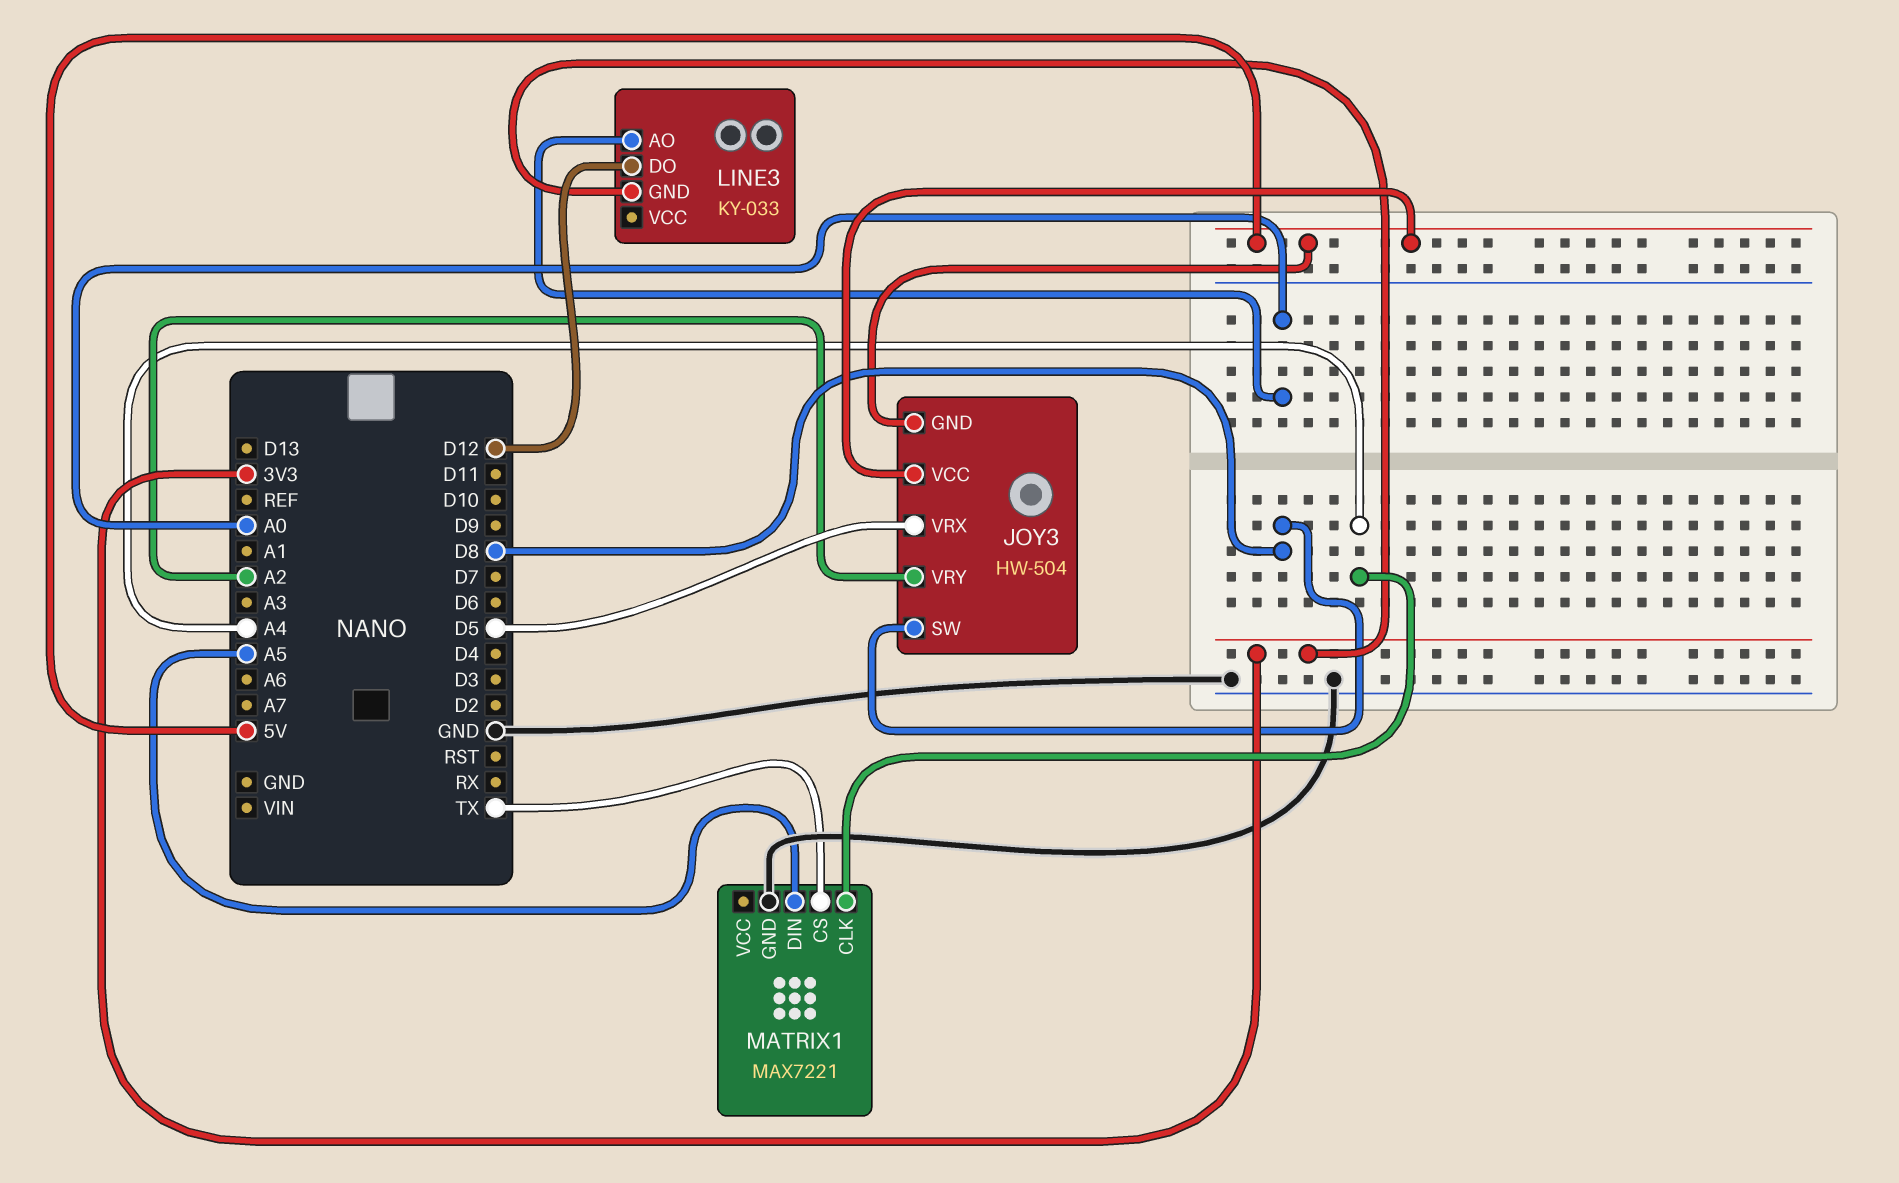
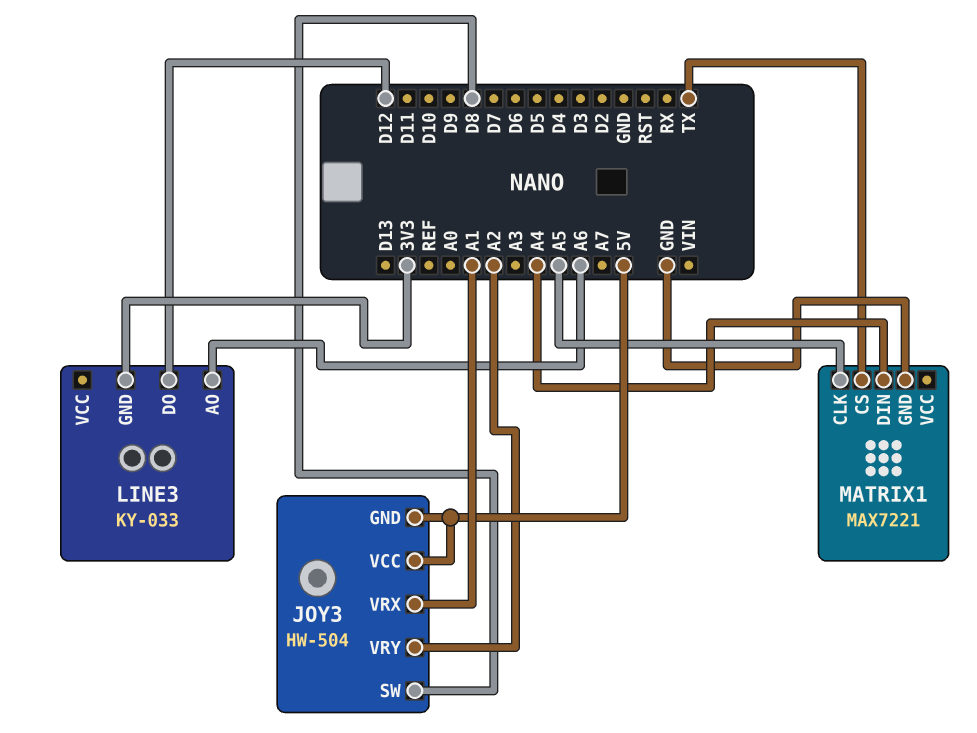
JOY3 pin VRX: D5 -> A1
LINE3 pin AO: A0 -> A6
MATRIX1 pin CLK: A4 -> A5
MATRIX1 pin DIN: A5 -> A4

